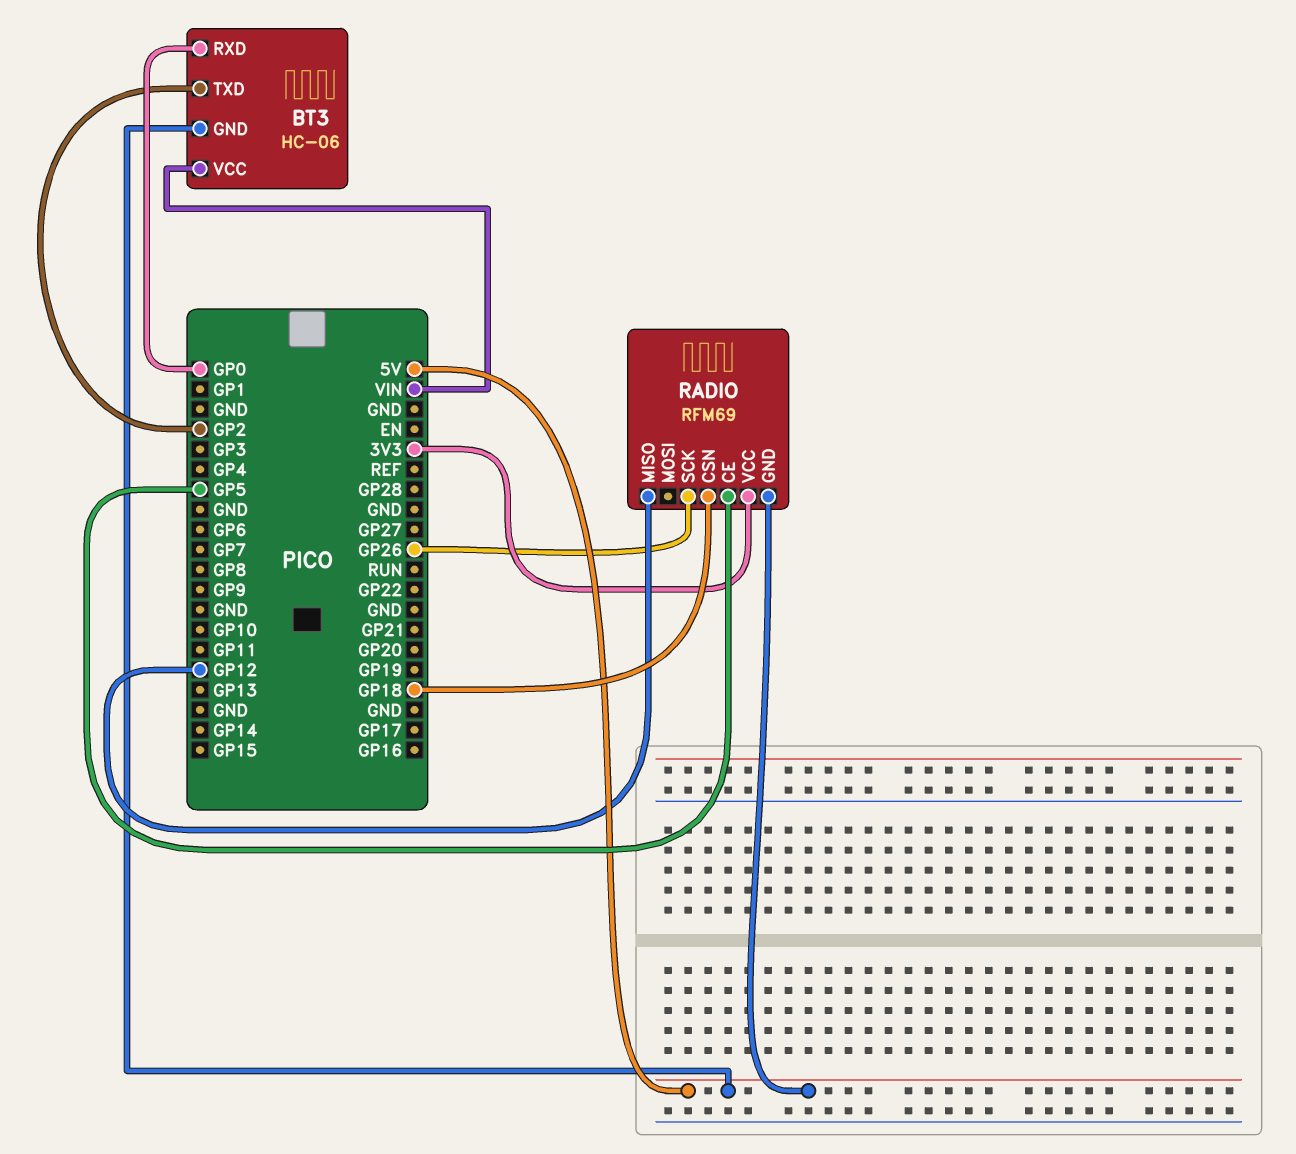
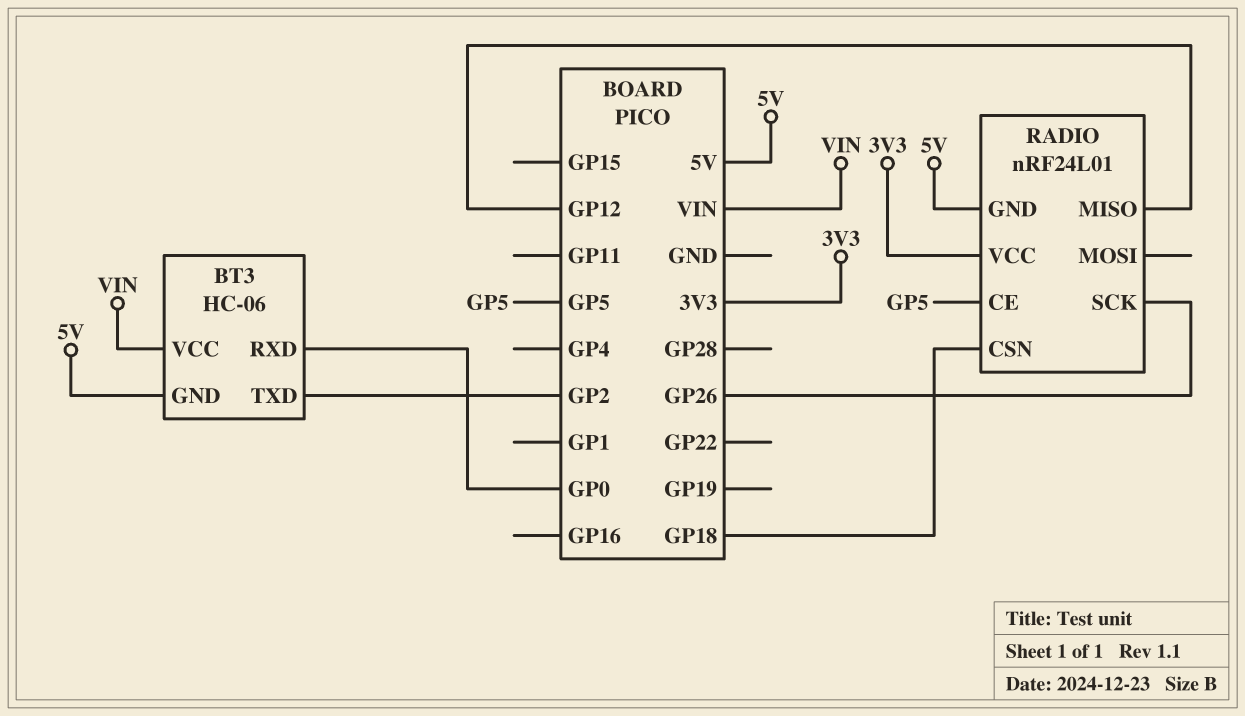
RADIO: RFM69 -> nRF24L01

